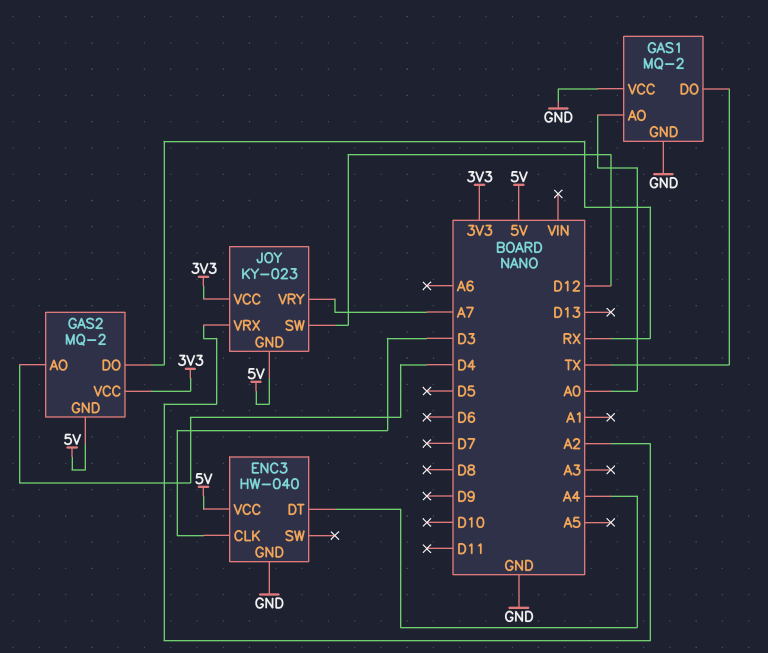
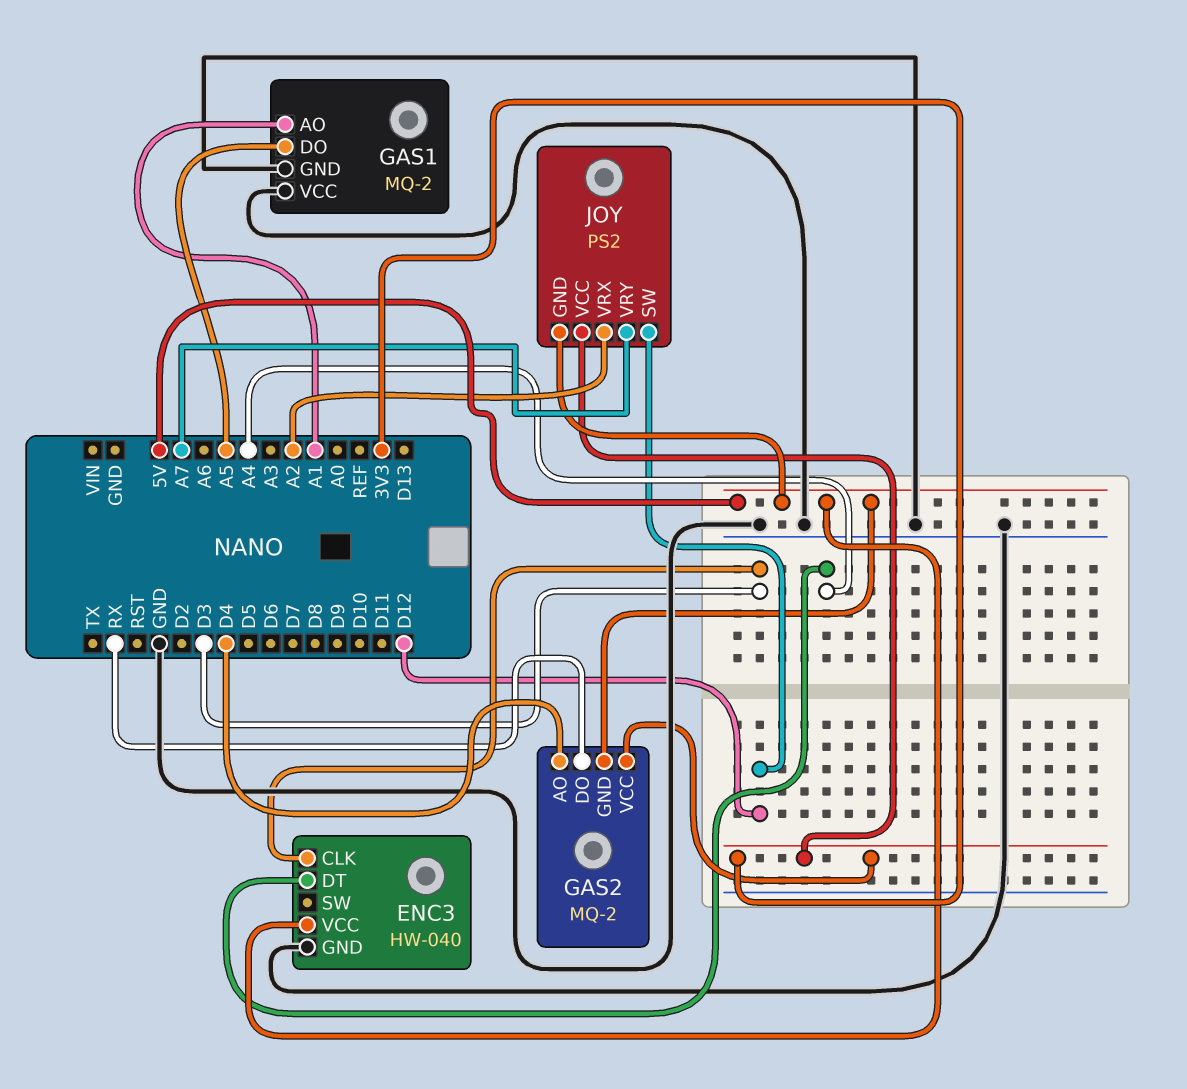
GAS1 pin AO: A0 -> A1
GAS1 pin DO: TX -> A5
JOY: KY-023 -> PS2

